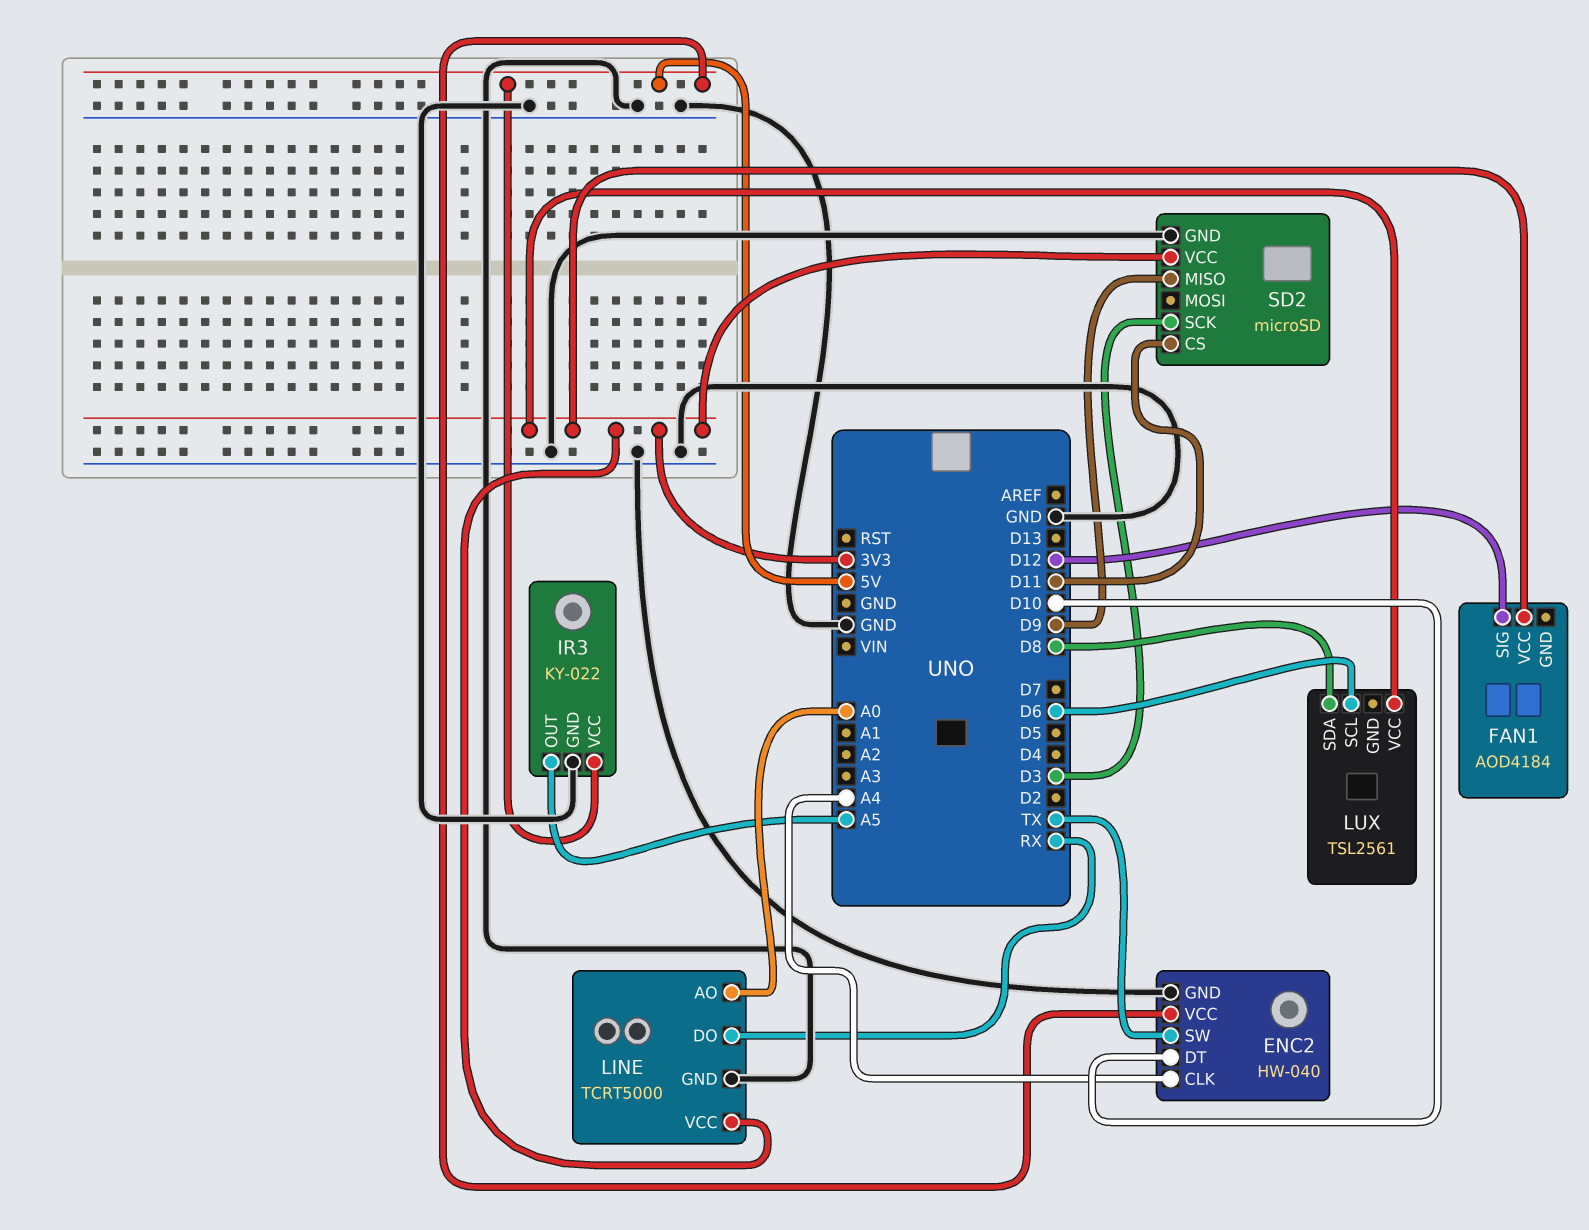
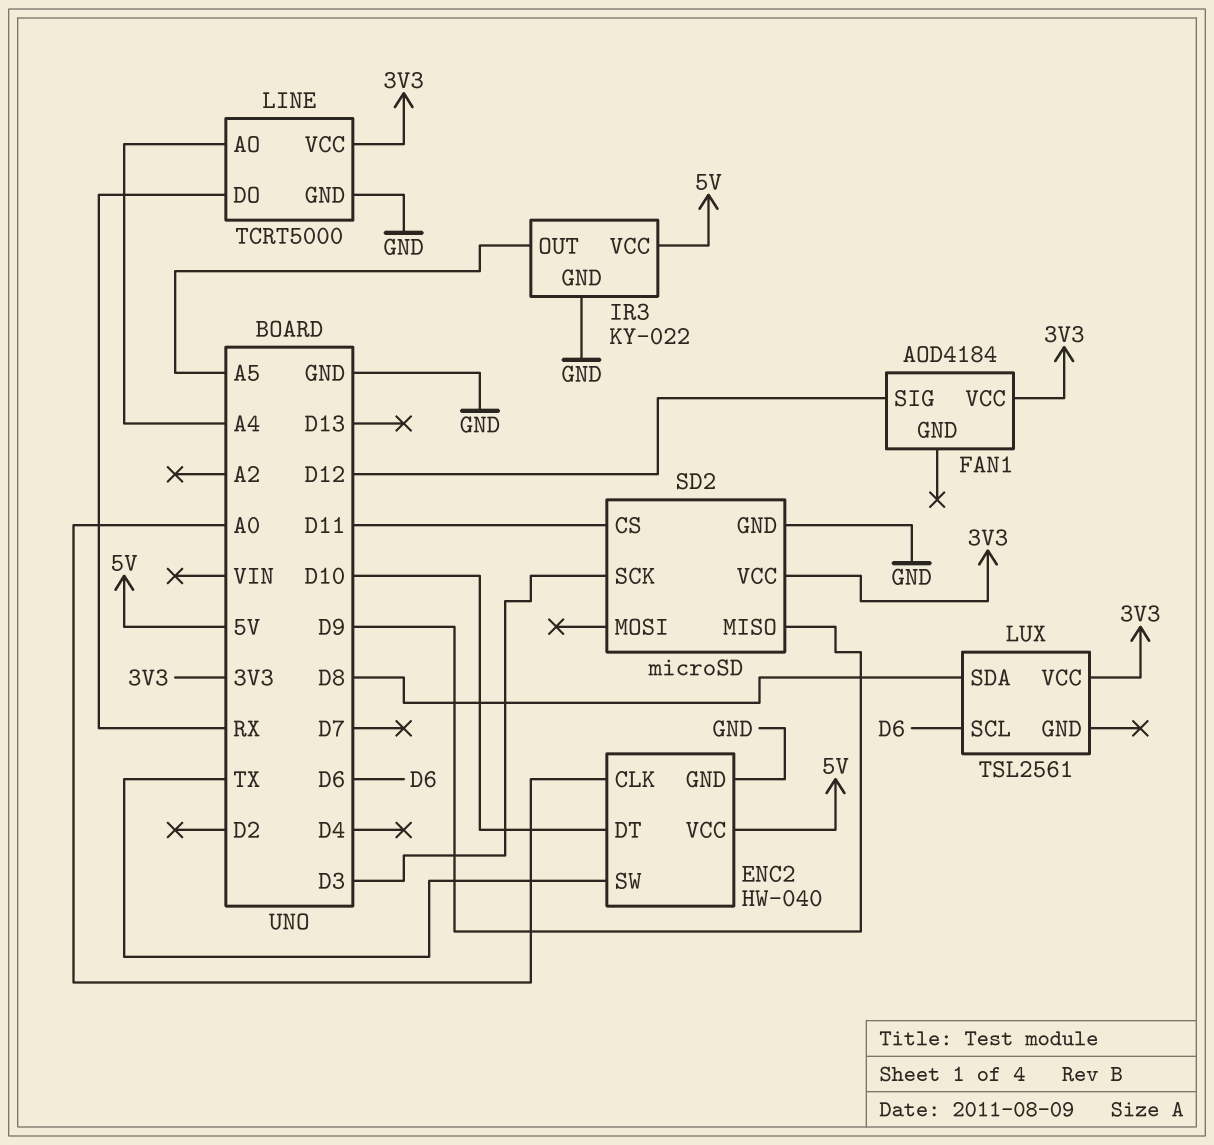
ENC2 pin CLK: A4 -> A0
LINE pin AO: A0 -> A4

